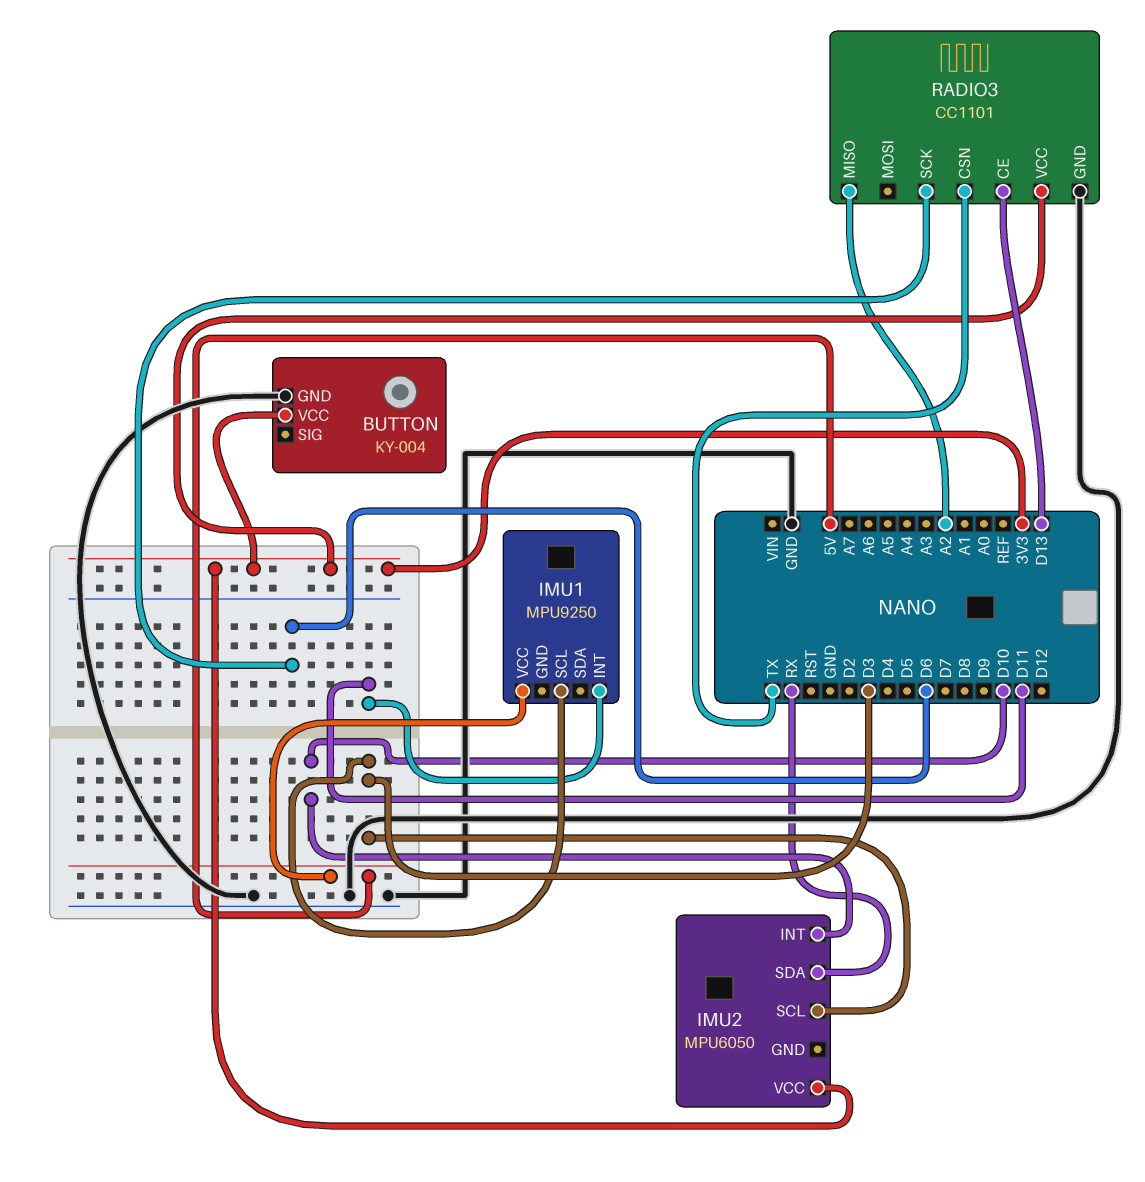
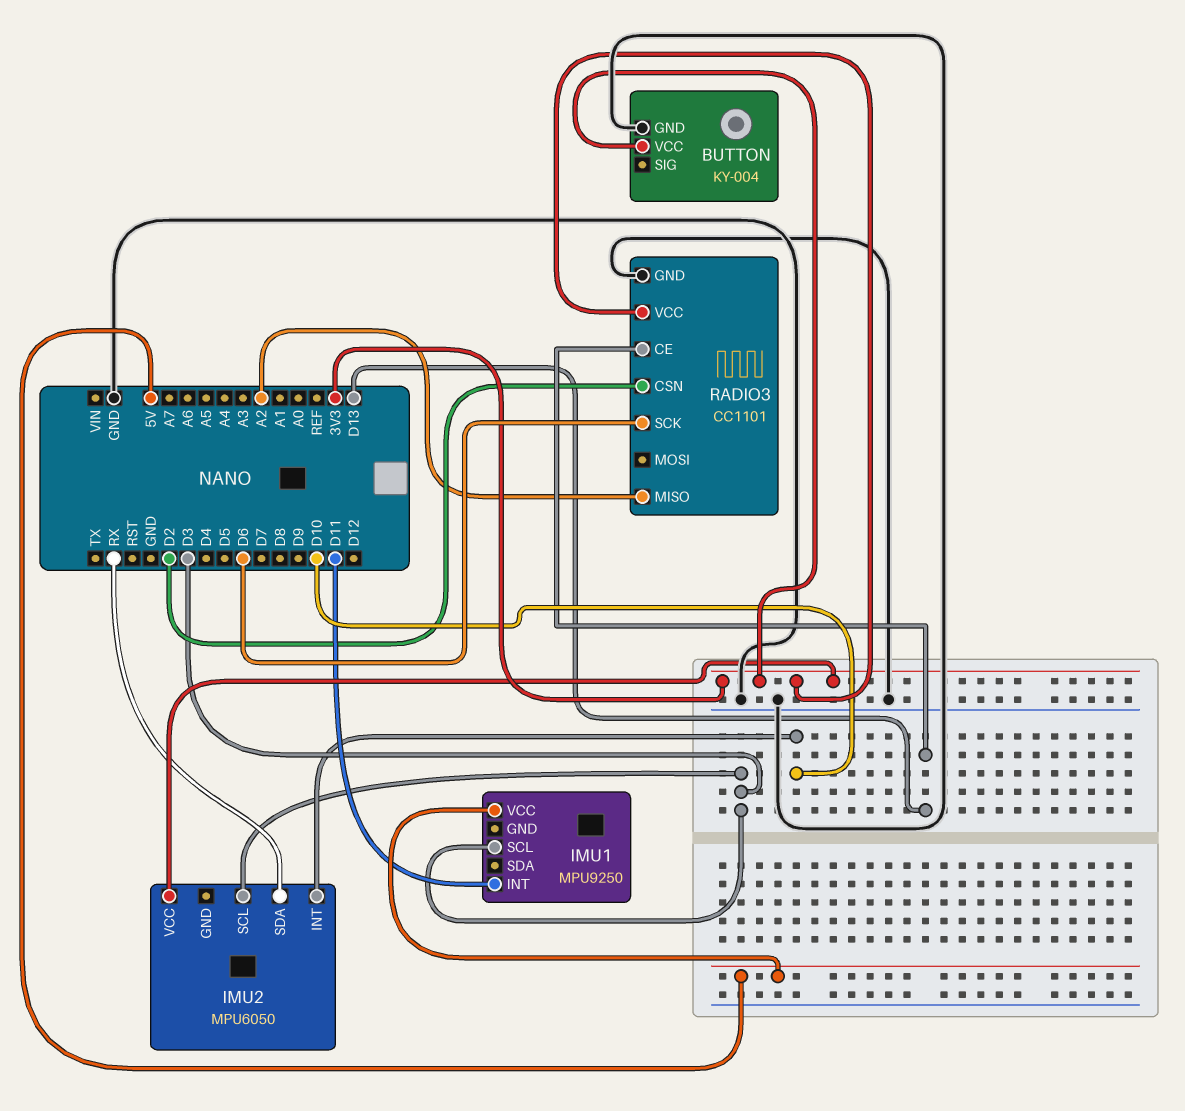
RADIO3 pin CSN: TX -> D2

